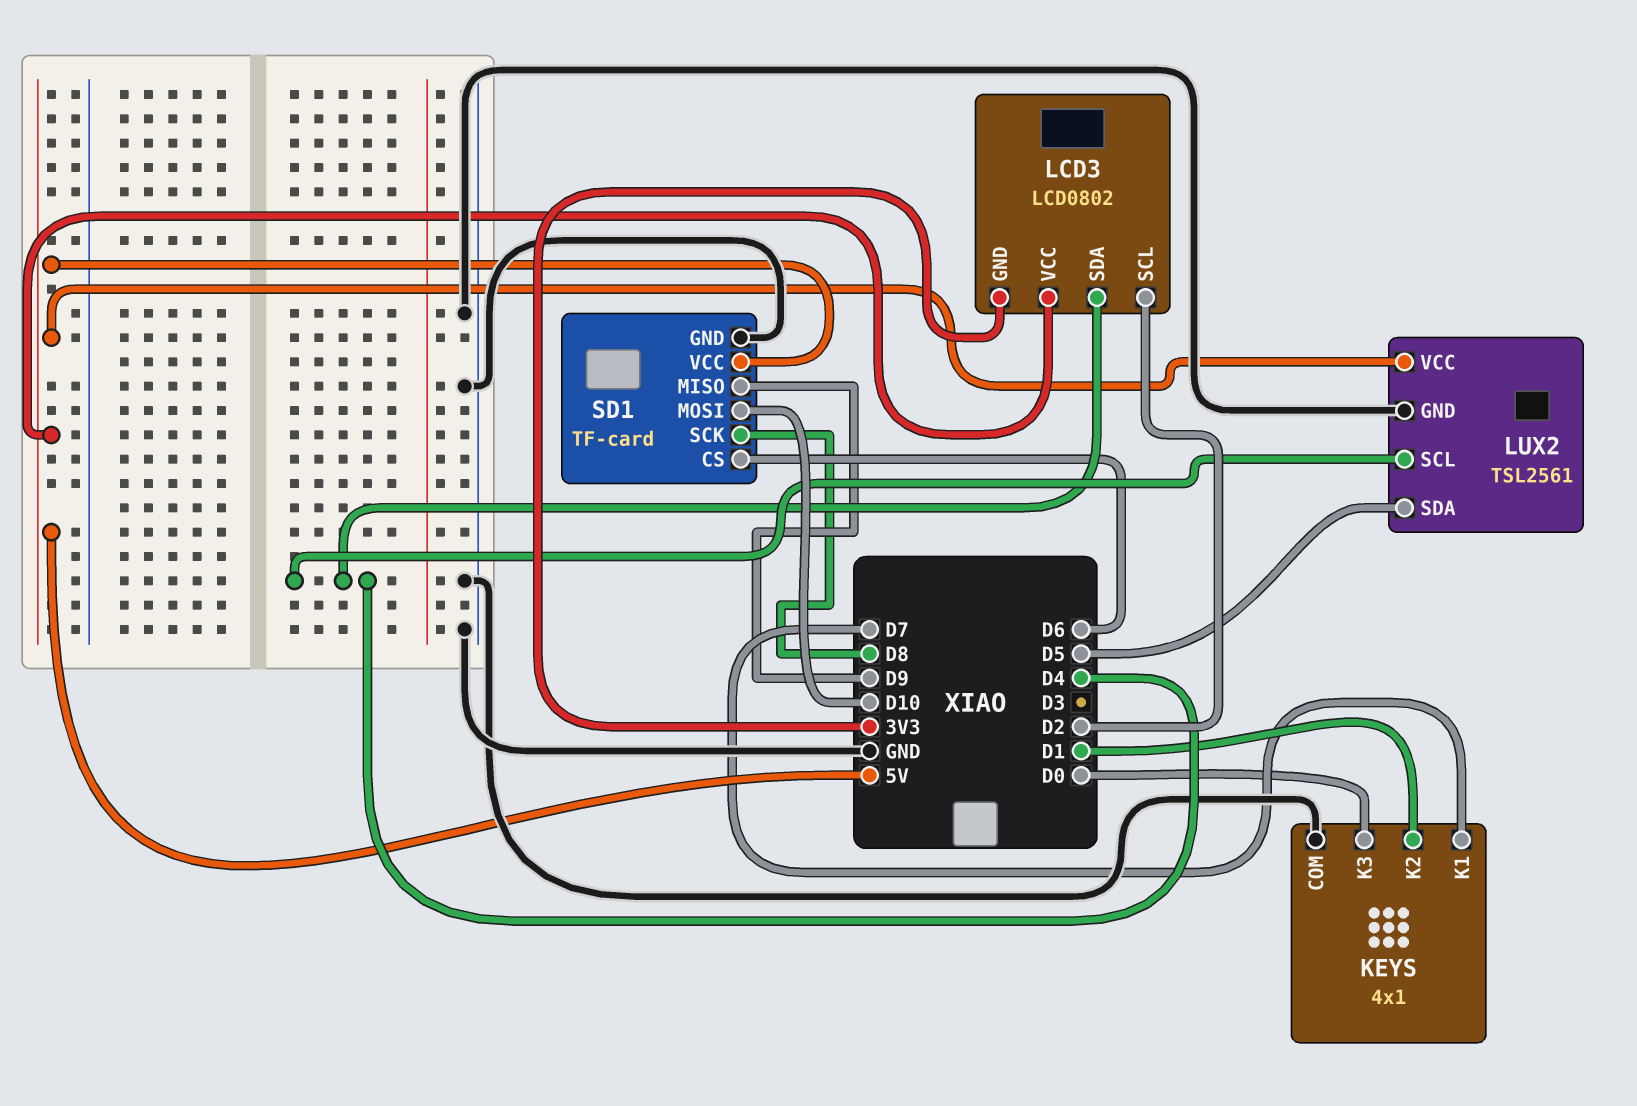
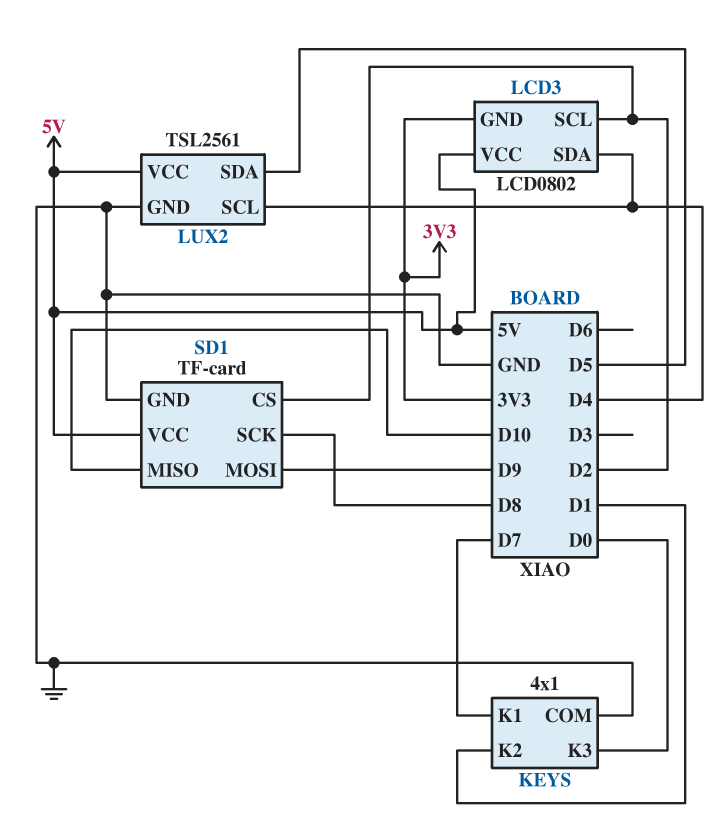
SD1 pin CS: D6 -> D2
SD1 pin MISO: D9 -> D10
SD1 pin MOSI: D10 -> D9

